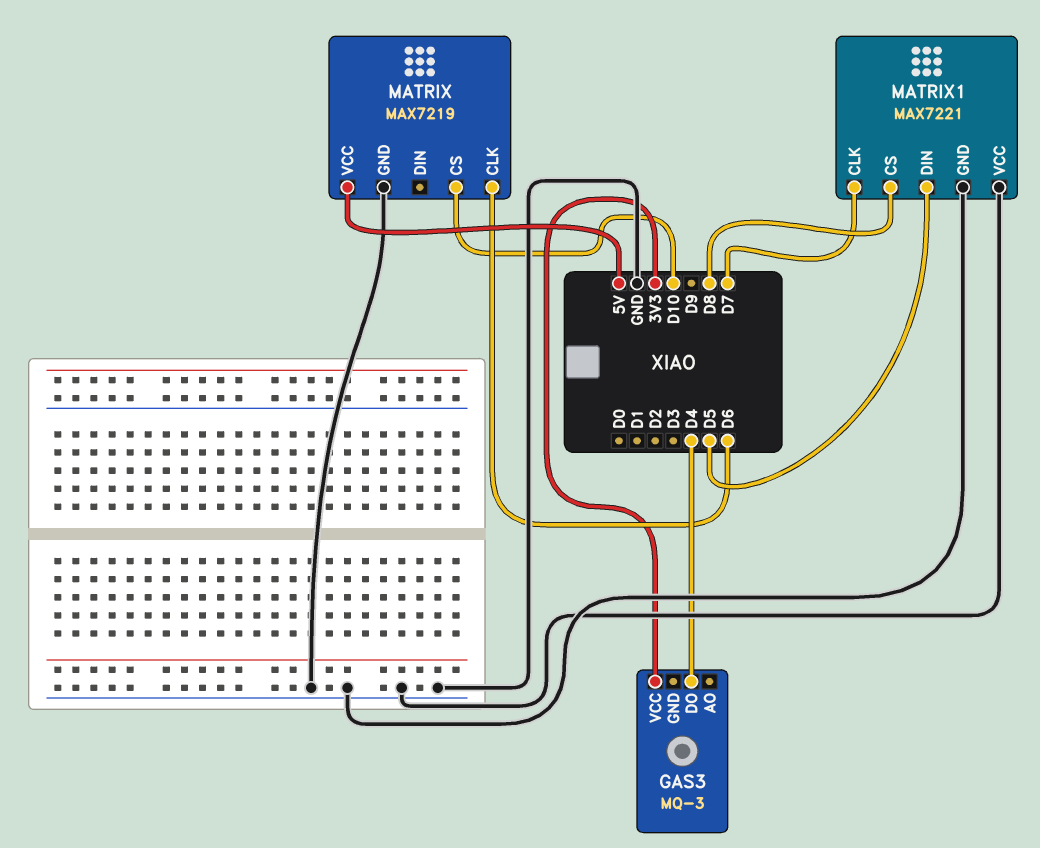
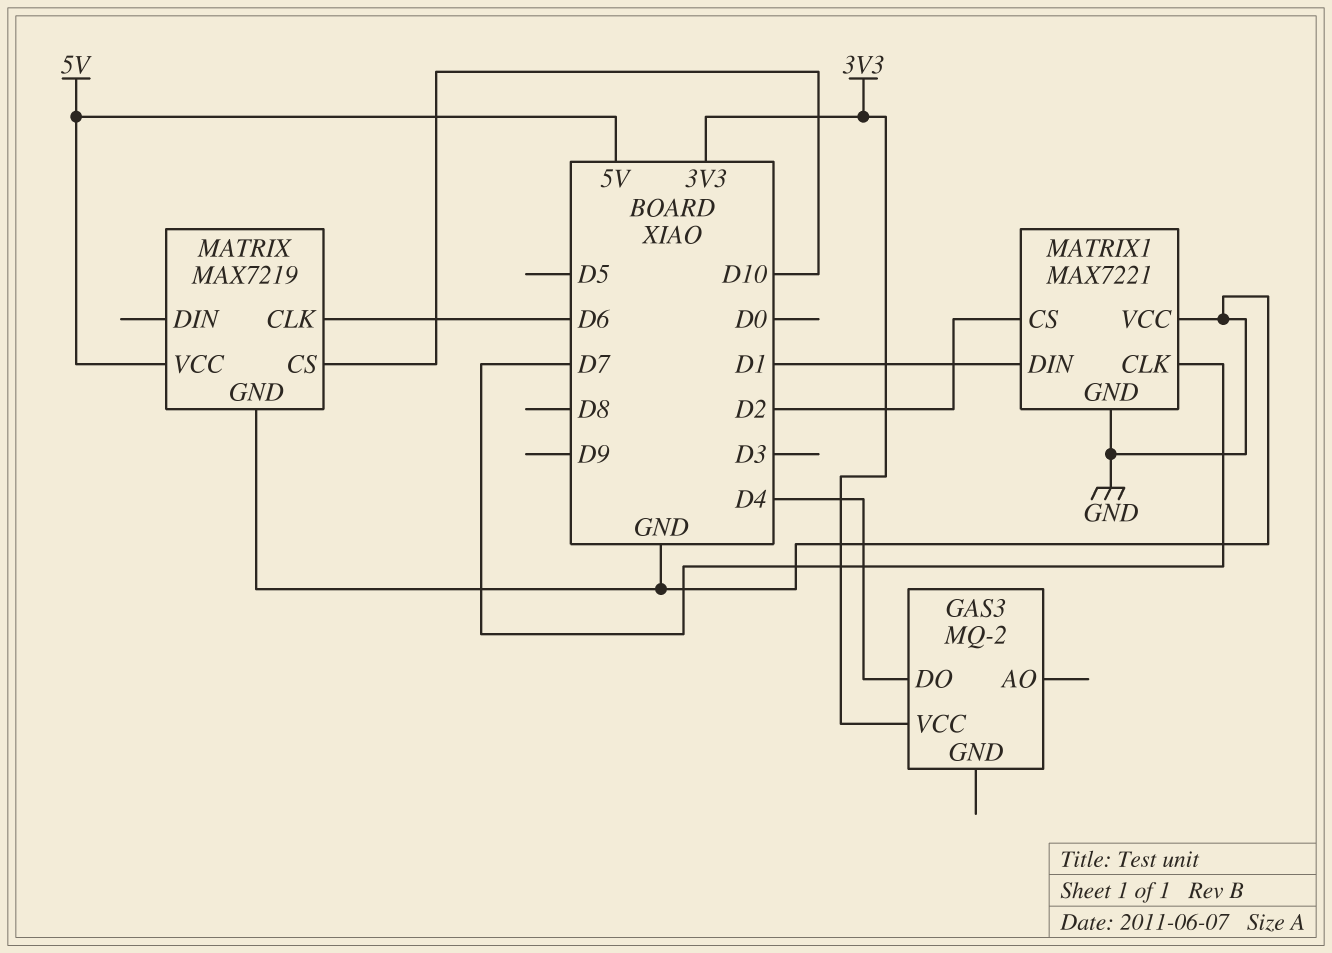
GAS3: MQ-3 -> MQ-2
MATRIX1 pin CS: D8 -> D2
MATRIX1 pin DIN: D5 -> D1

